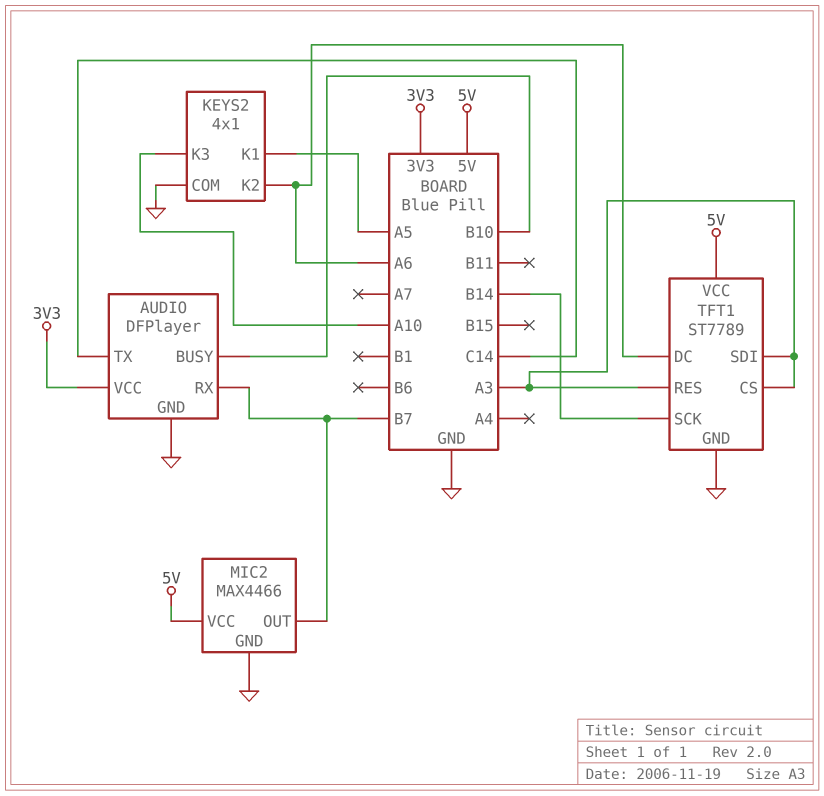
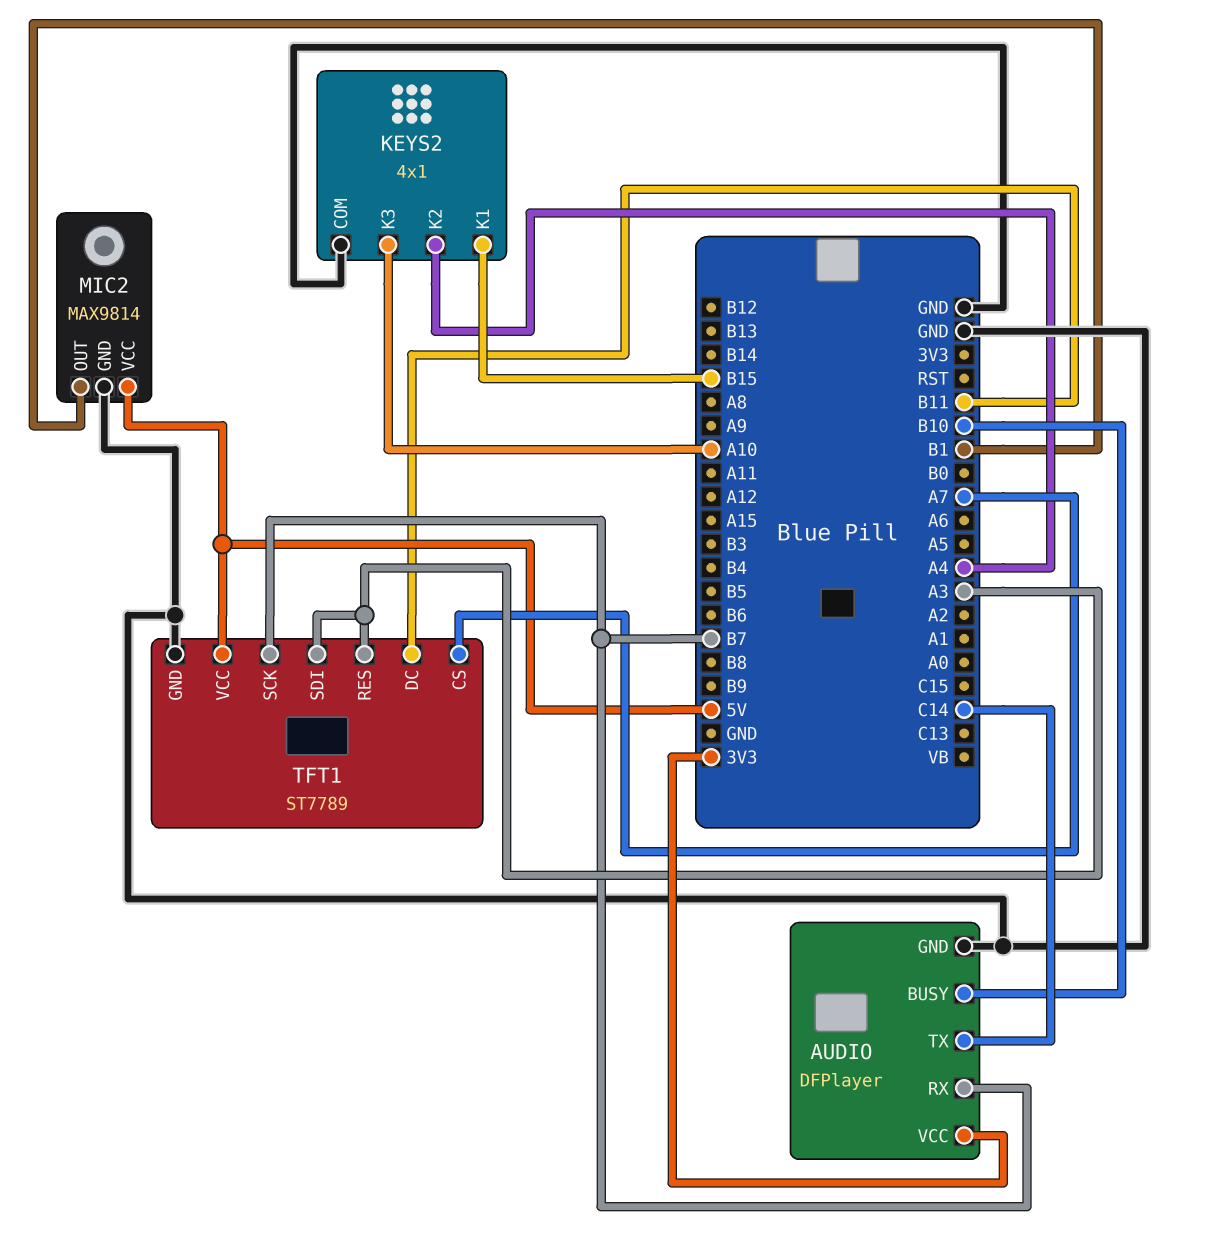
KEYS2 pin K1: A5 -> B15
KEYS2 pin K2: A6 -> A4
MIC2: MAX4466 -> MAX9814
MIC2 pin OUT: B7 -> B1
TFT1 pin CS: A3 -> A7
TFT1 pin DC: A6 -> B11
TFT1 pin SCK: B14 -> B7

